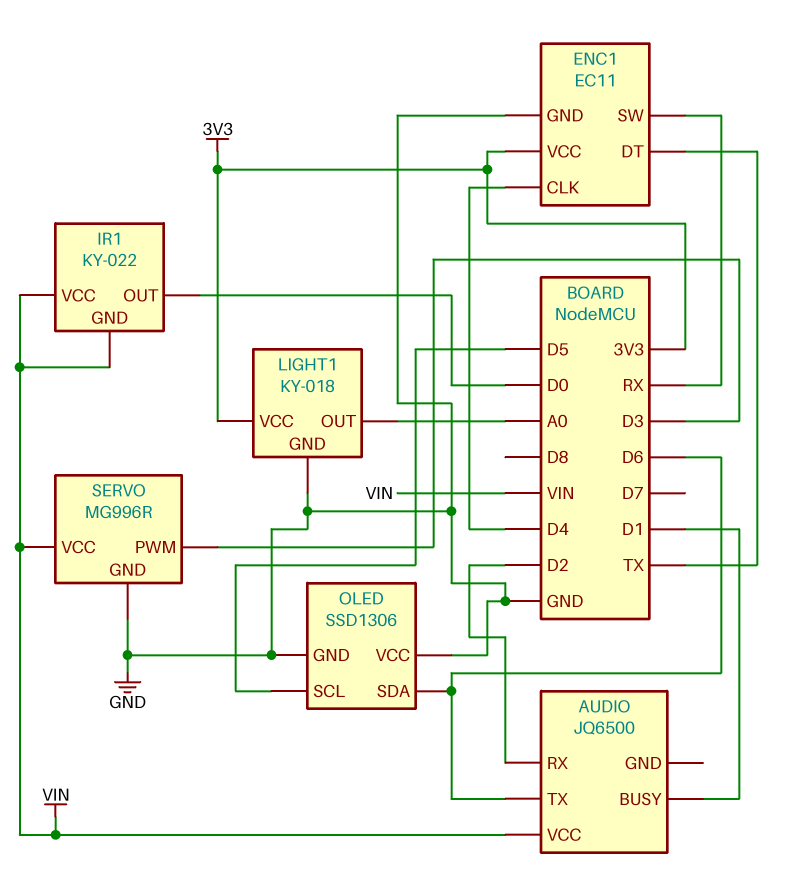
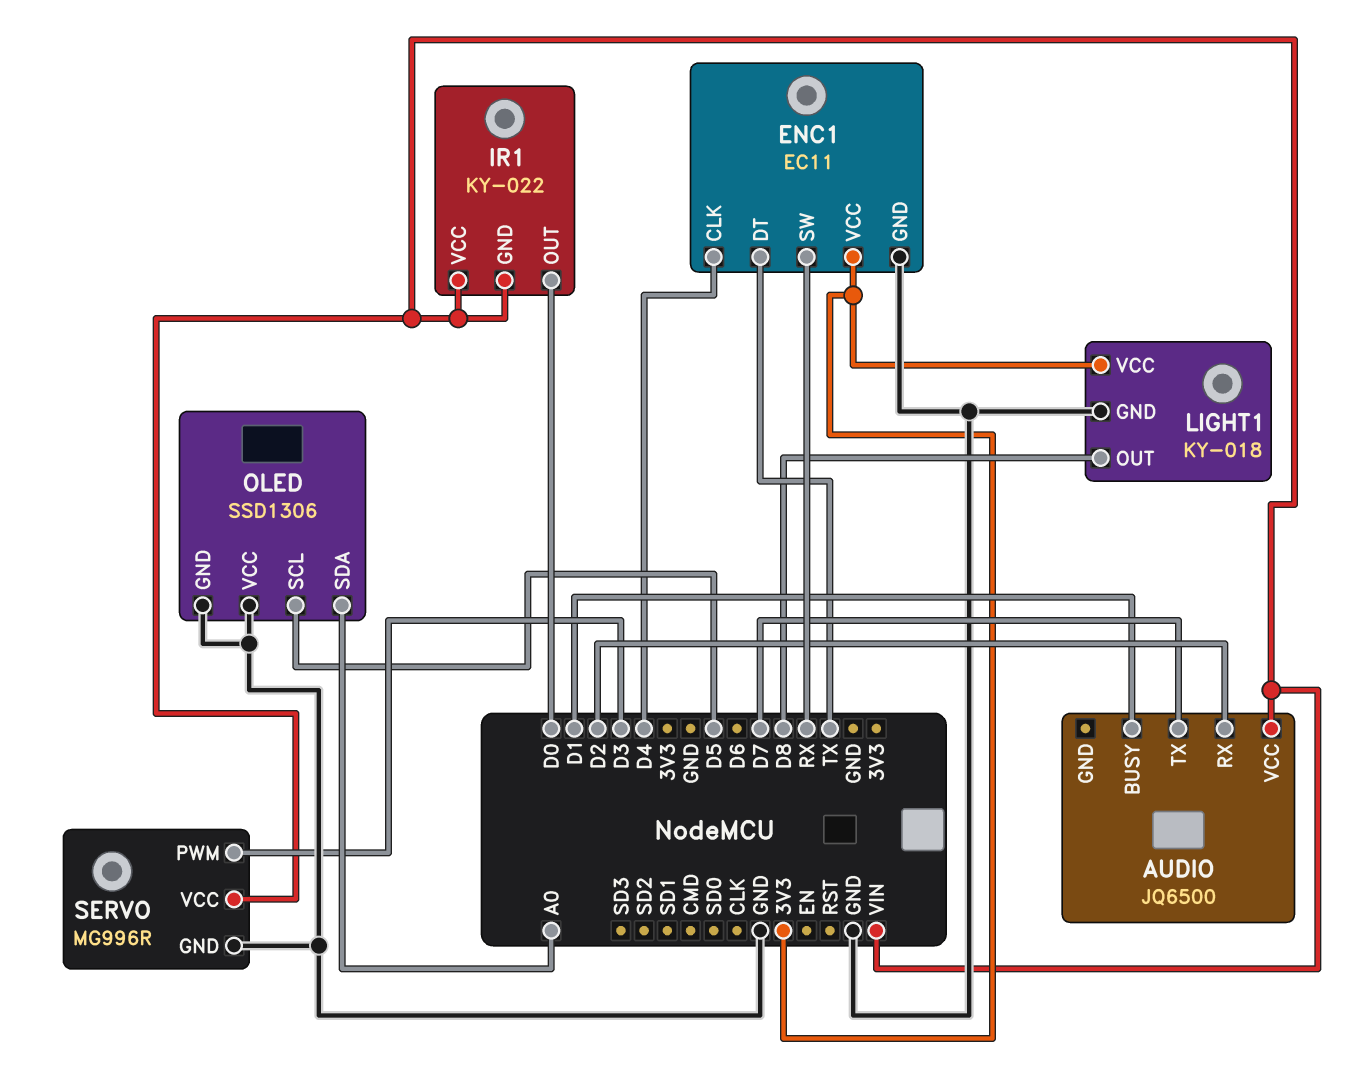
AUDIO pin TX: D6 -> D7
LIGHT1 pin OUT: A0 -> D8
OLED pin SDA: D6 -> A0

